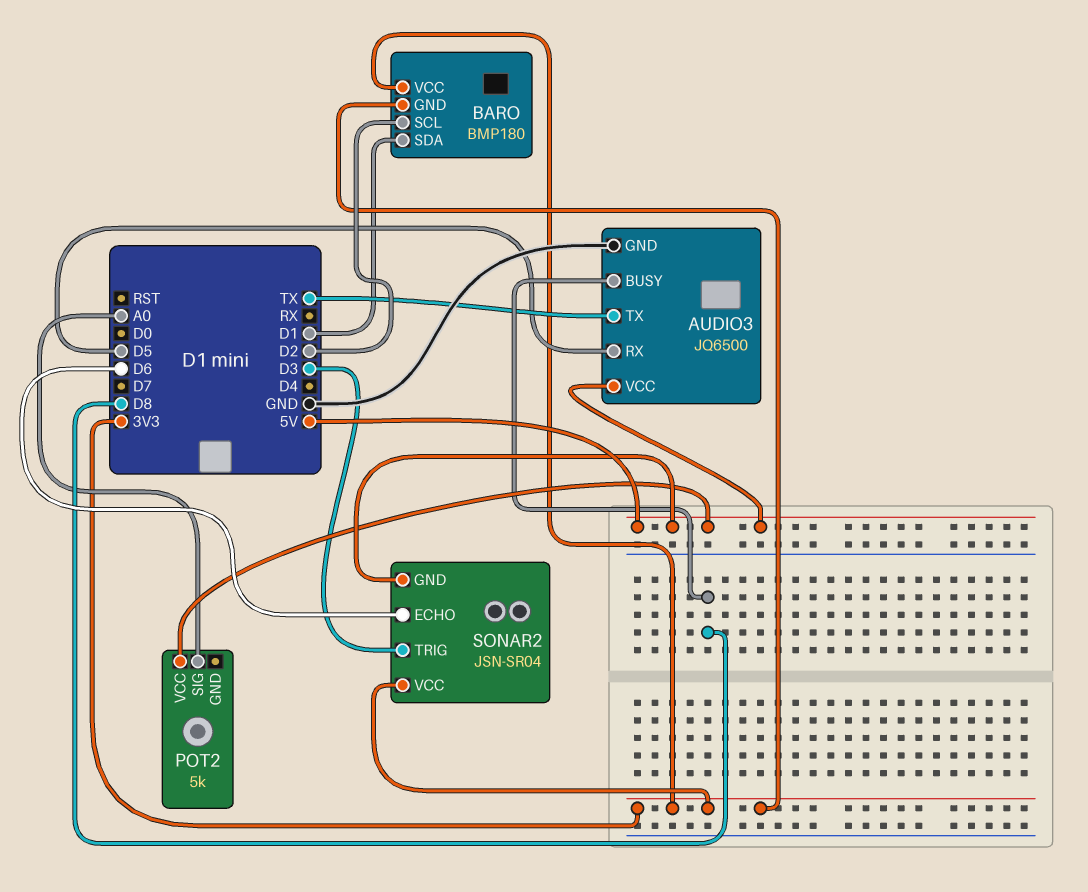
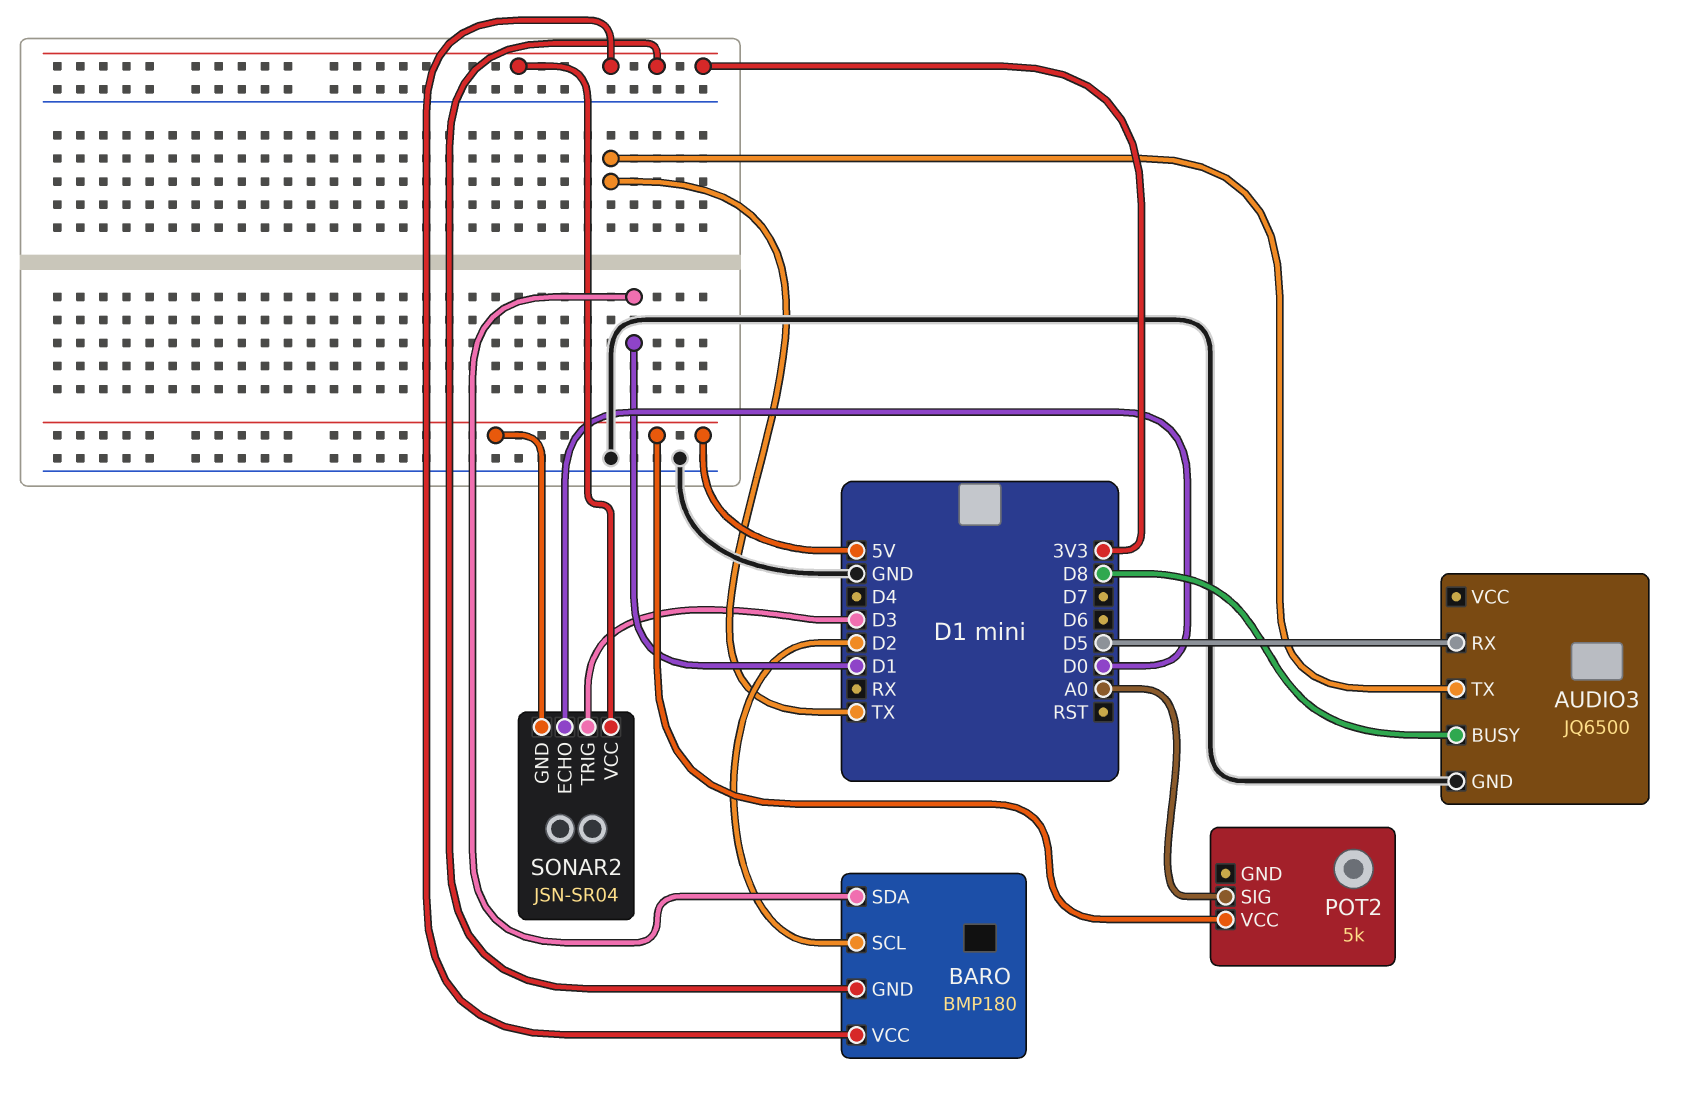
AUDIO3 pin VCC: 5V -> none
SONAR2 pin ECHO: D6 -> D0

